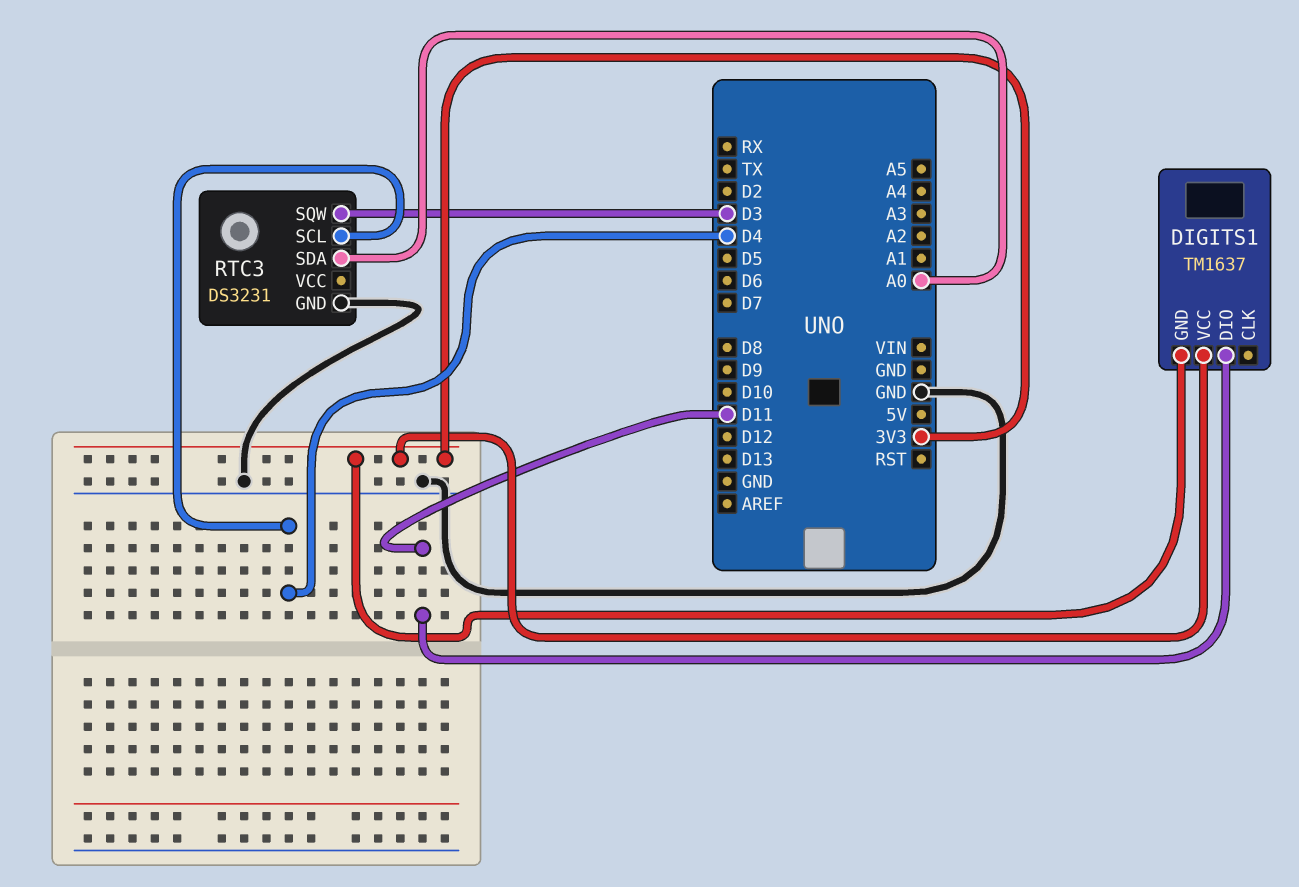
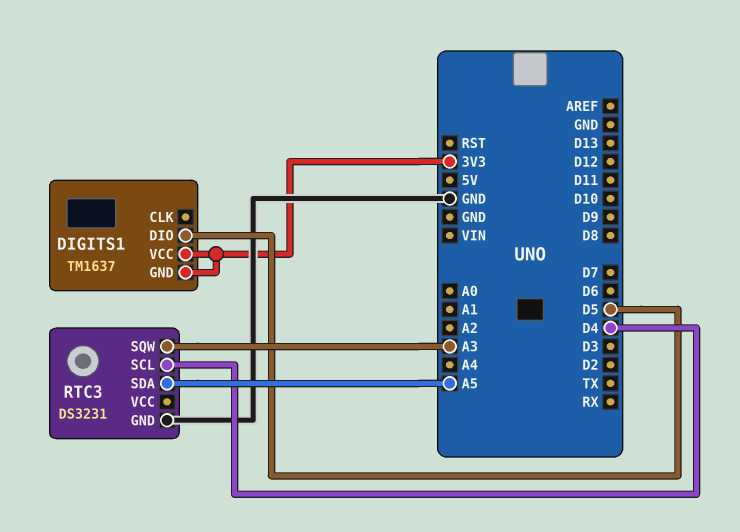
DIGITS1 pin DIO: D11 -> D5
RTC3 pin SDA: A0 -> A5
RTC3 pin SQW: D3 -> A3

